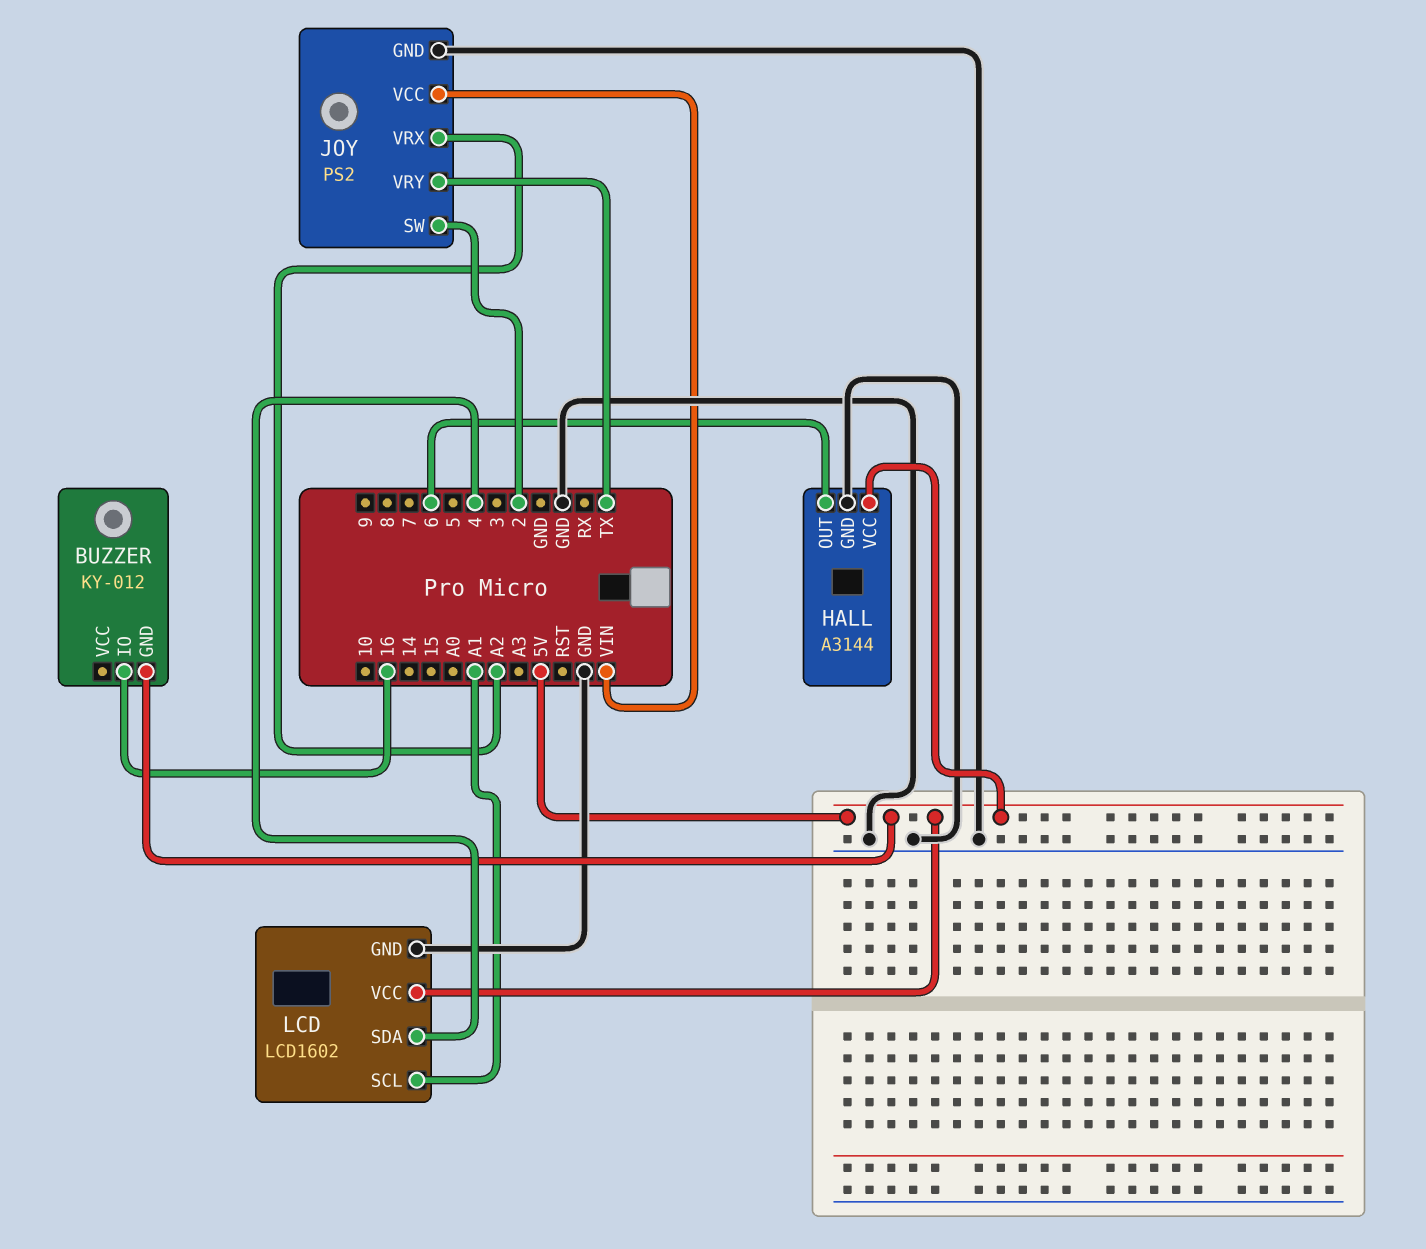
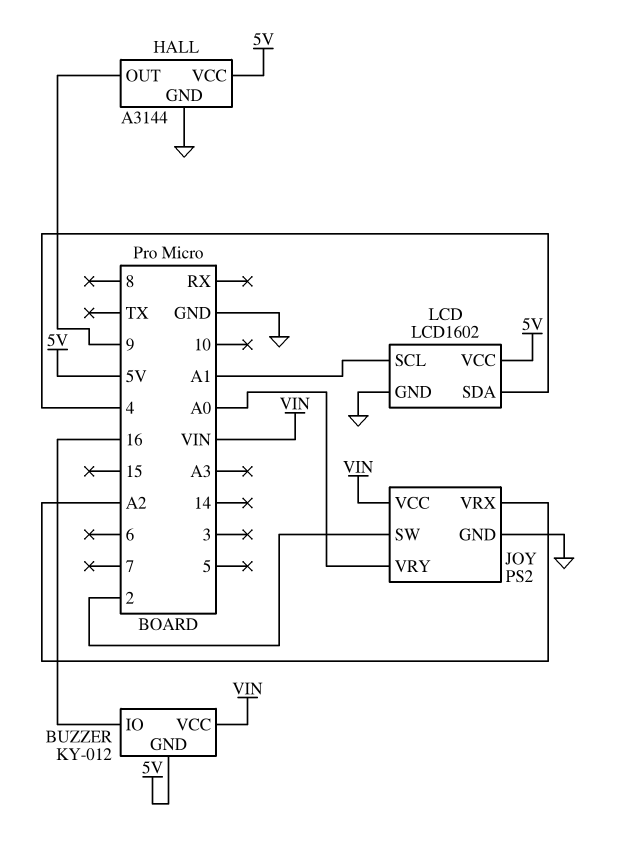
BUZZER pin VCC: none -> VIN
HALL pin OUT: 6 -> 9
JOY pin VRY: TX -> A0

